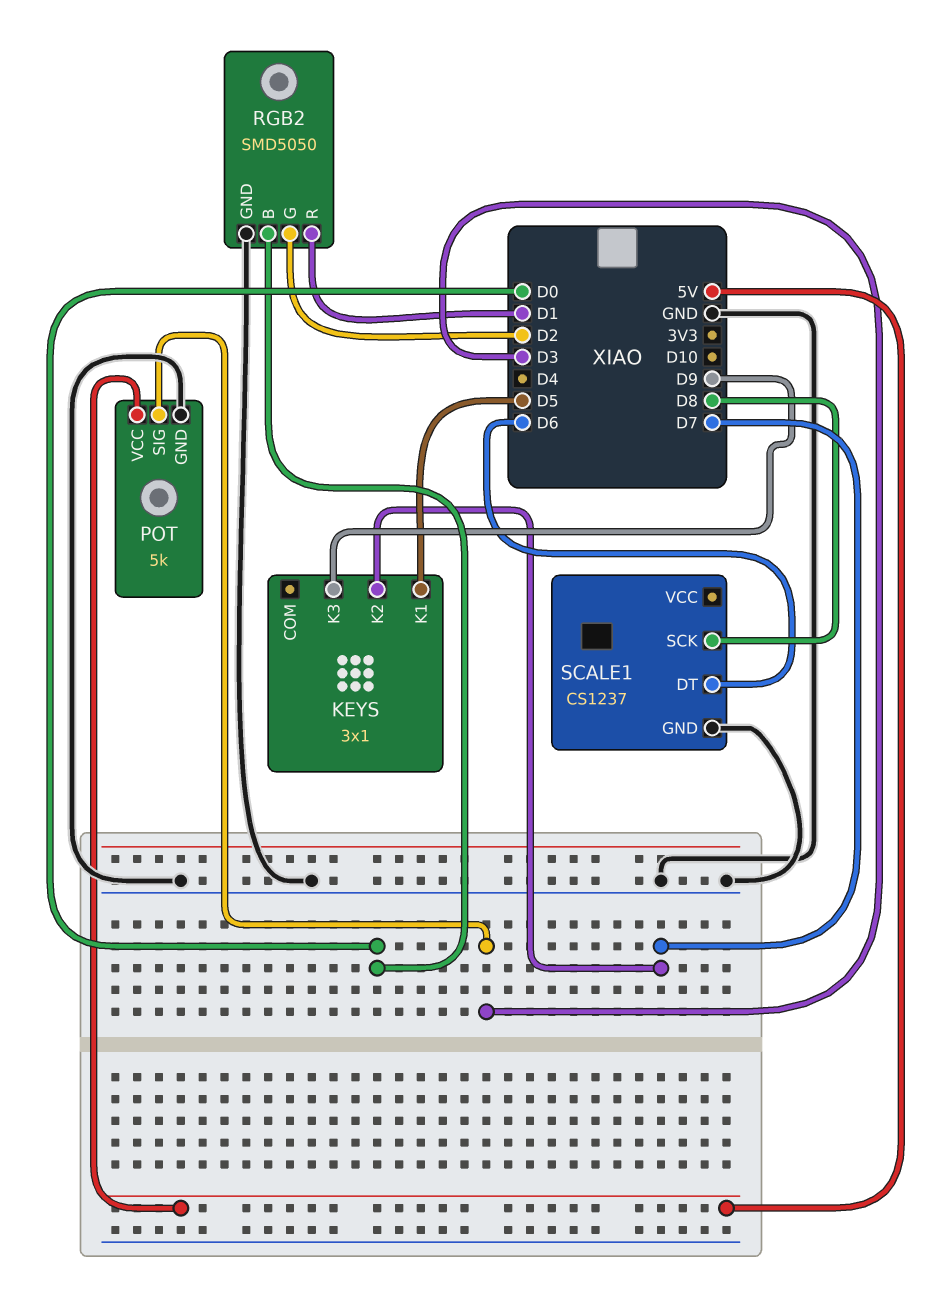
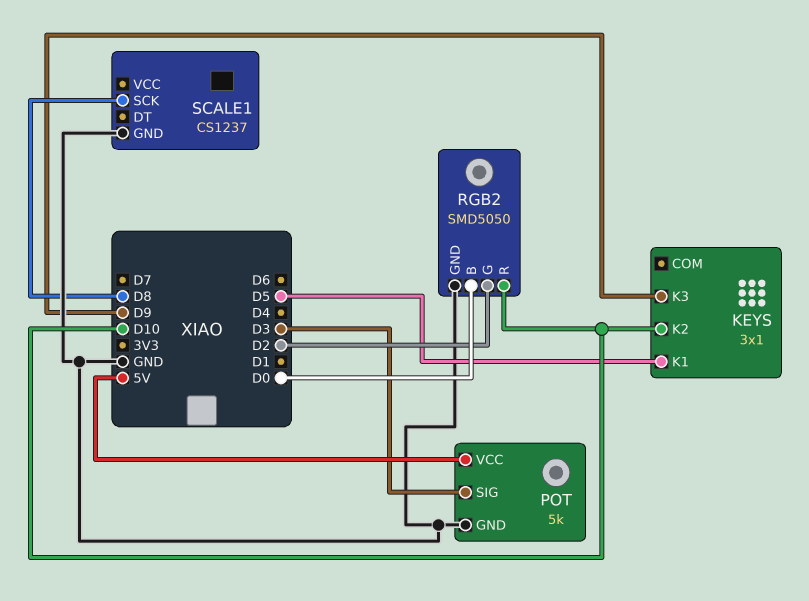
KEYS pin K2: D7 -> D10
RGB2 pin R: D1 -> D10
SCALE1 pin DT: D6 -> none

